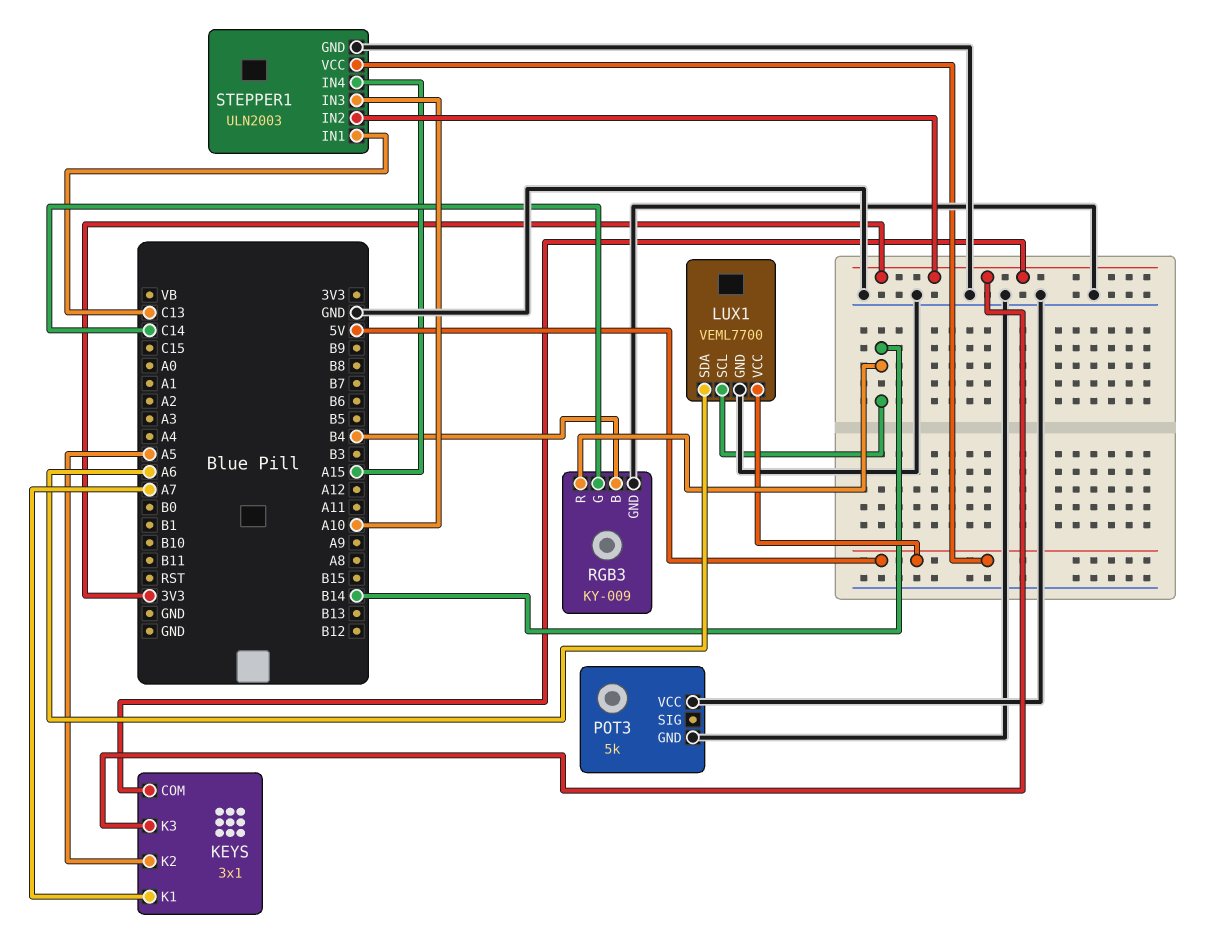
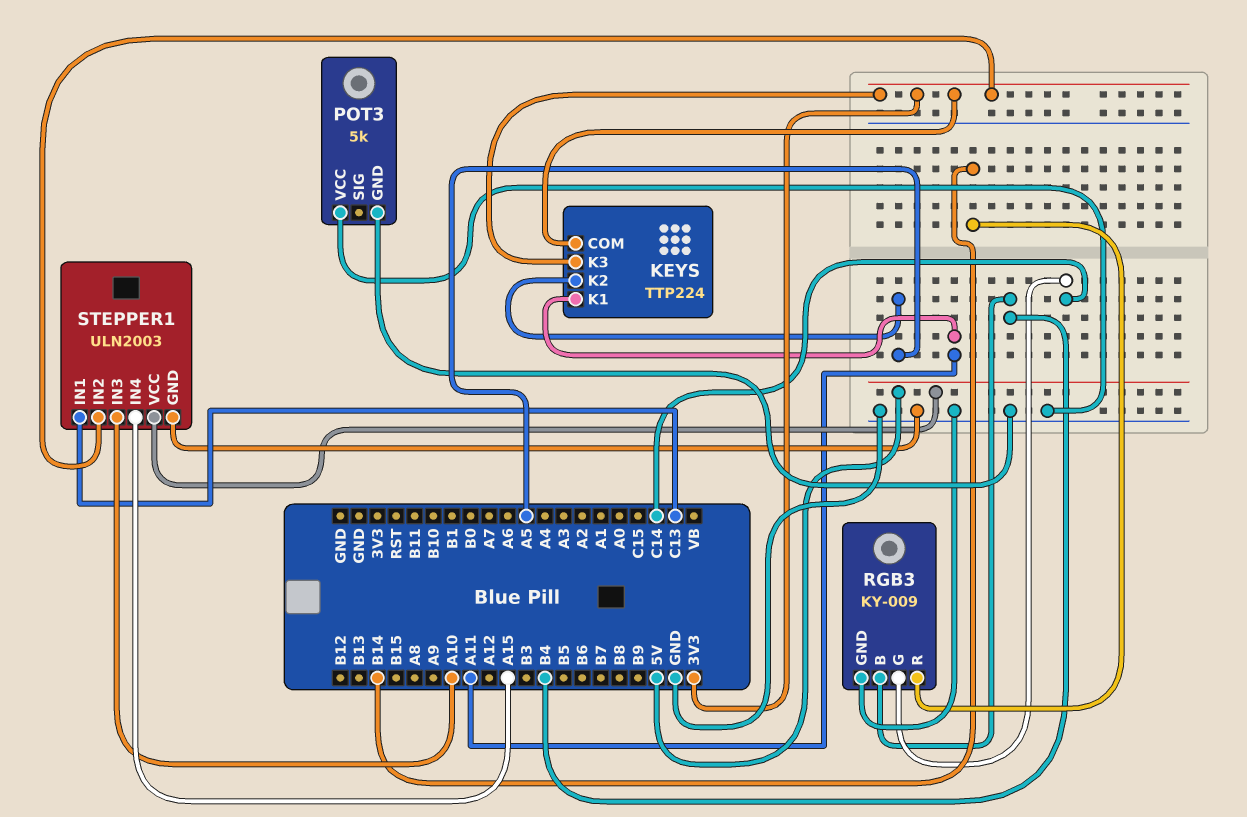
KEYS: 3x1 -> TTP224
KEYS pin K1: A7 -> A11
LUX1: VEML7700 -> none
LUX1 pin GND: GND -> none
LUX1 pin SCL: B14 -> none
LUX1 pin SDA: A6 -> none
LUX1 pin VCC: 5V -> none

